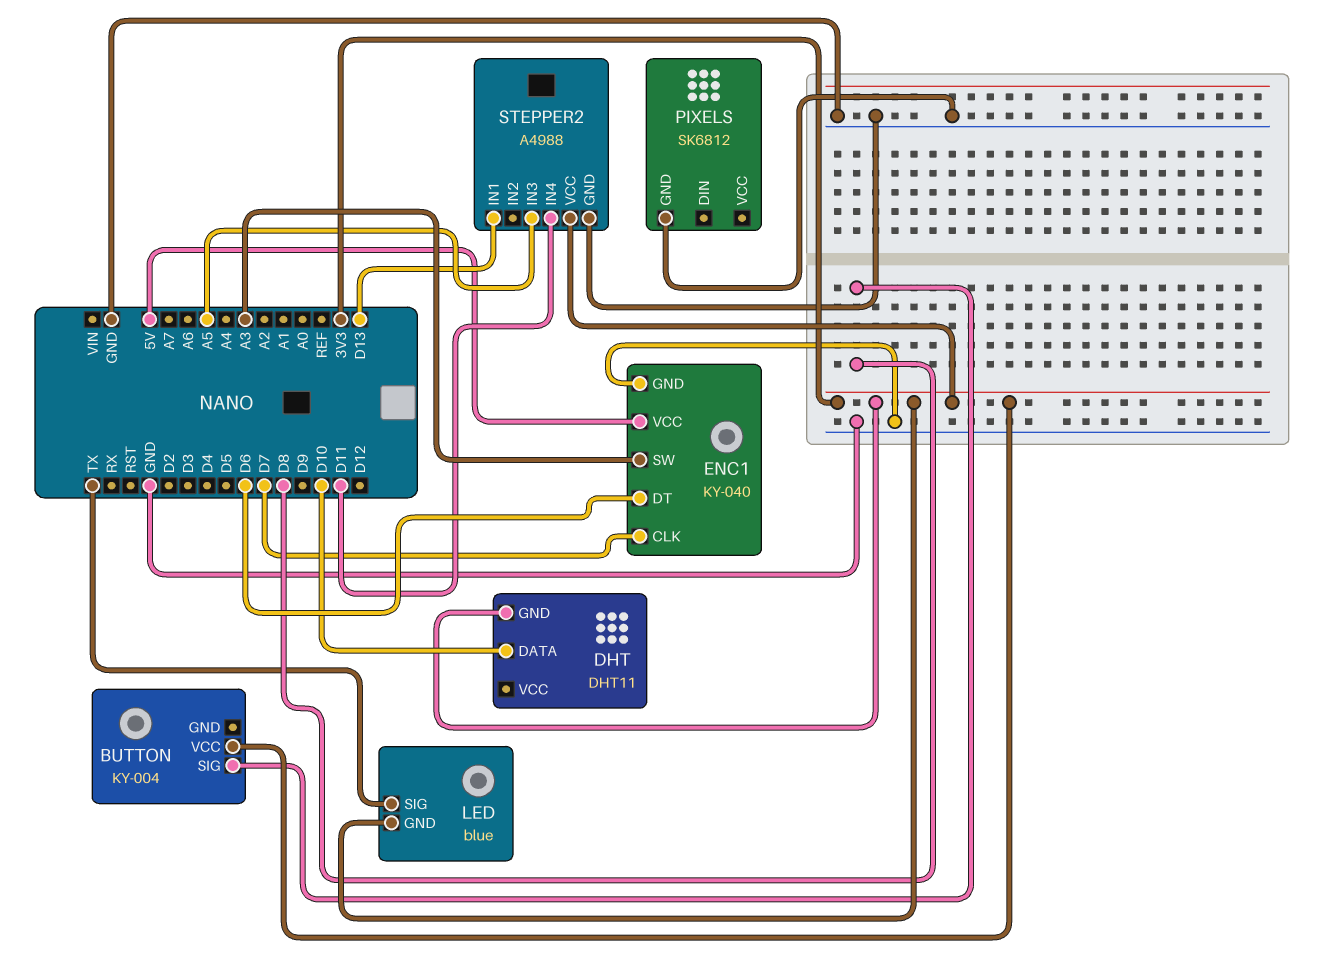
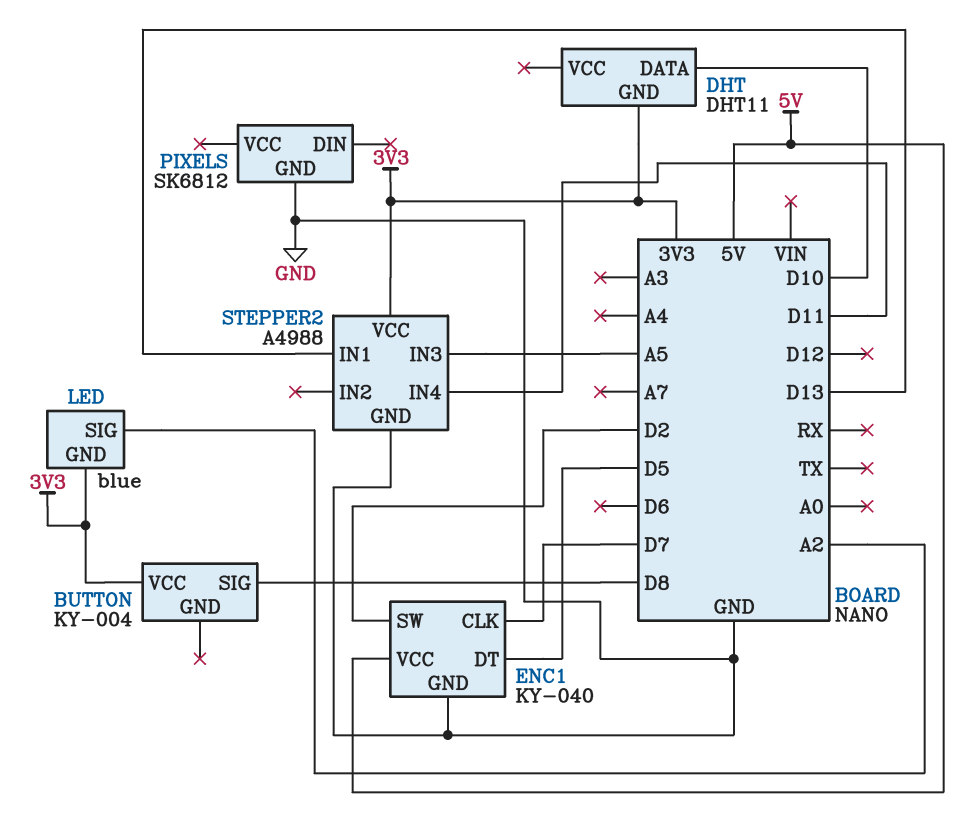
ENC1 pin DT: D6 -> D5
ENC1 pin SW: A3 -> D2
LED pin SIG: TX -> A2

